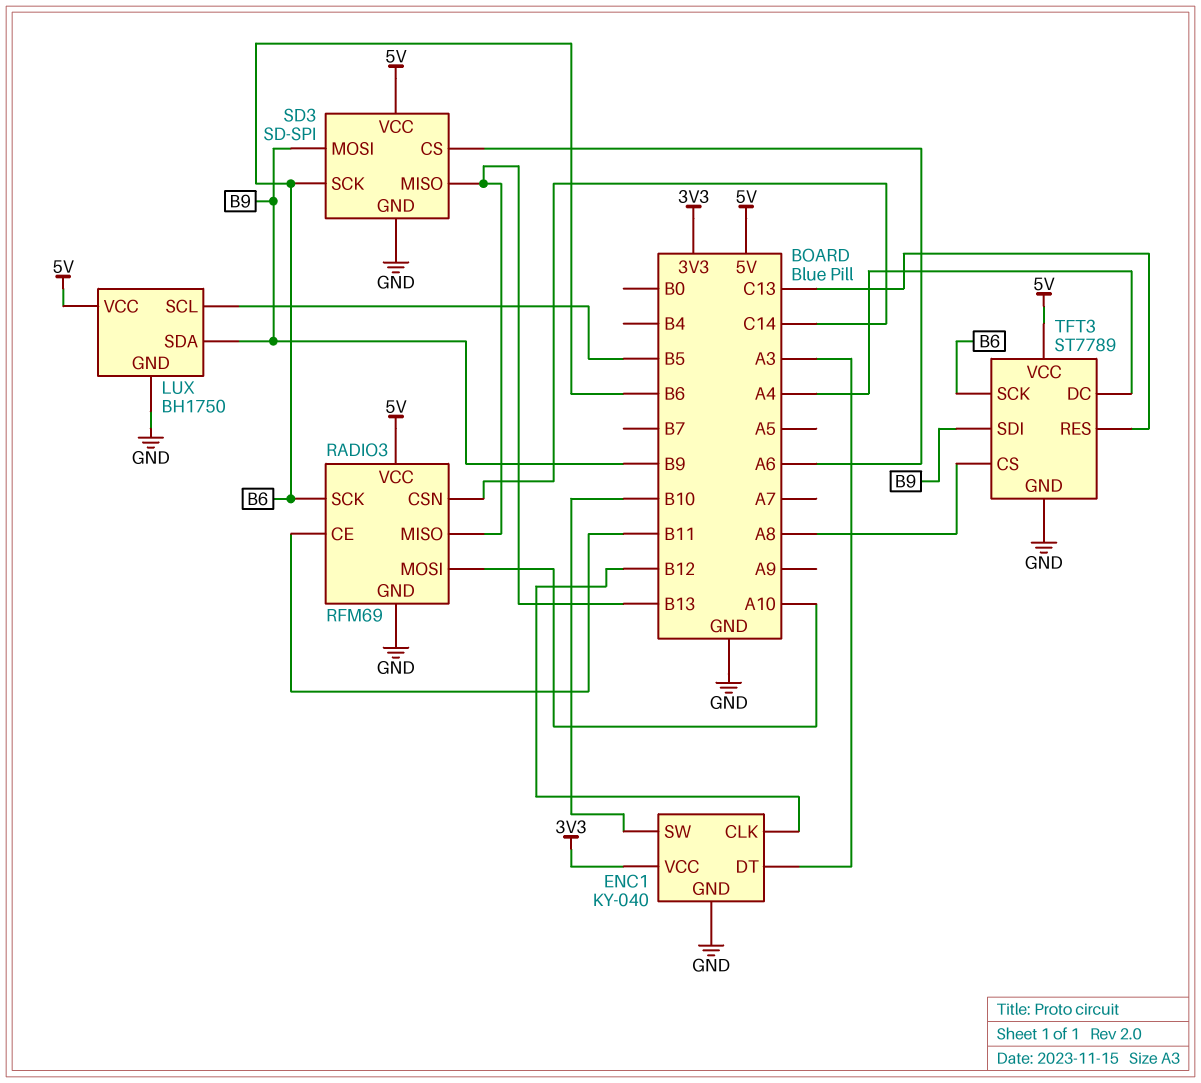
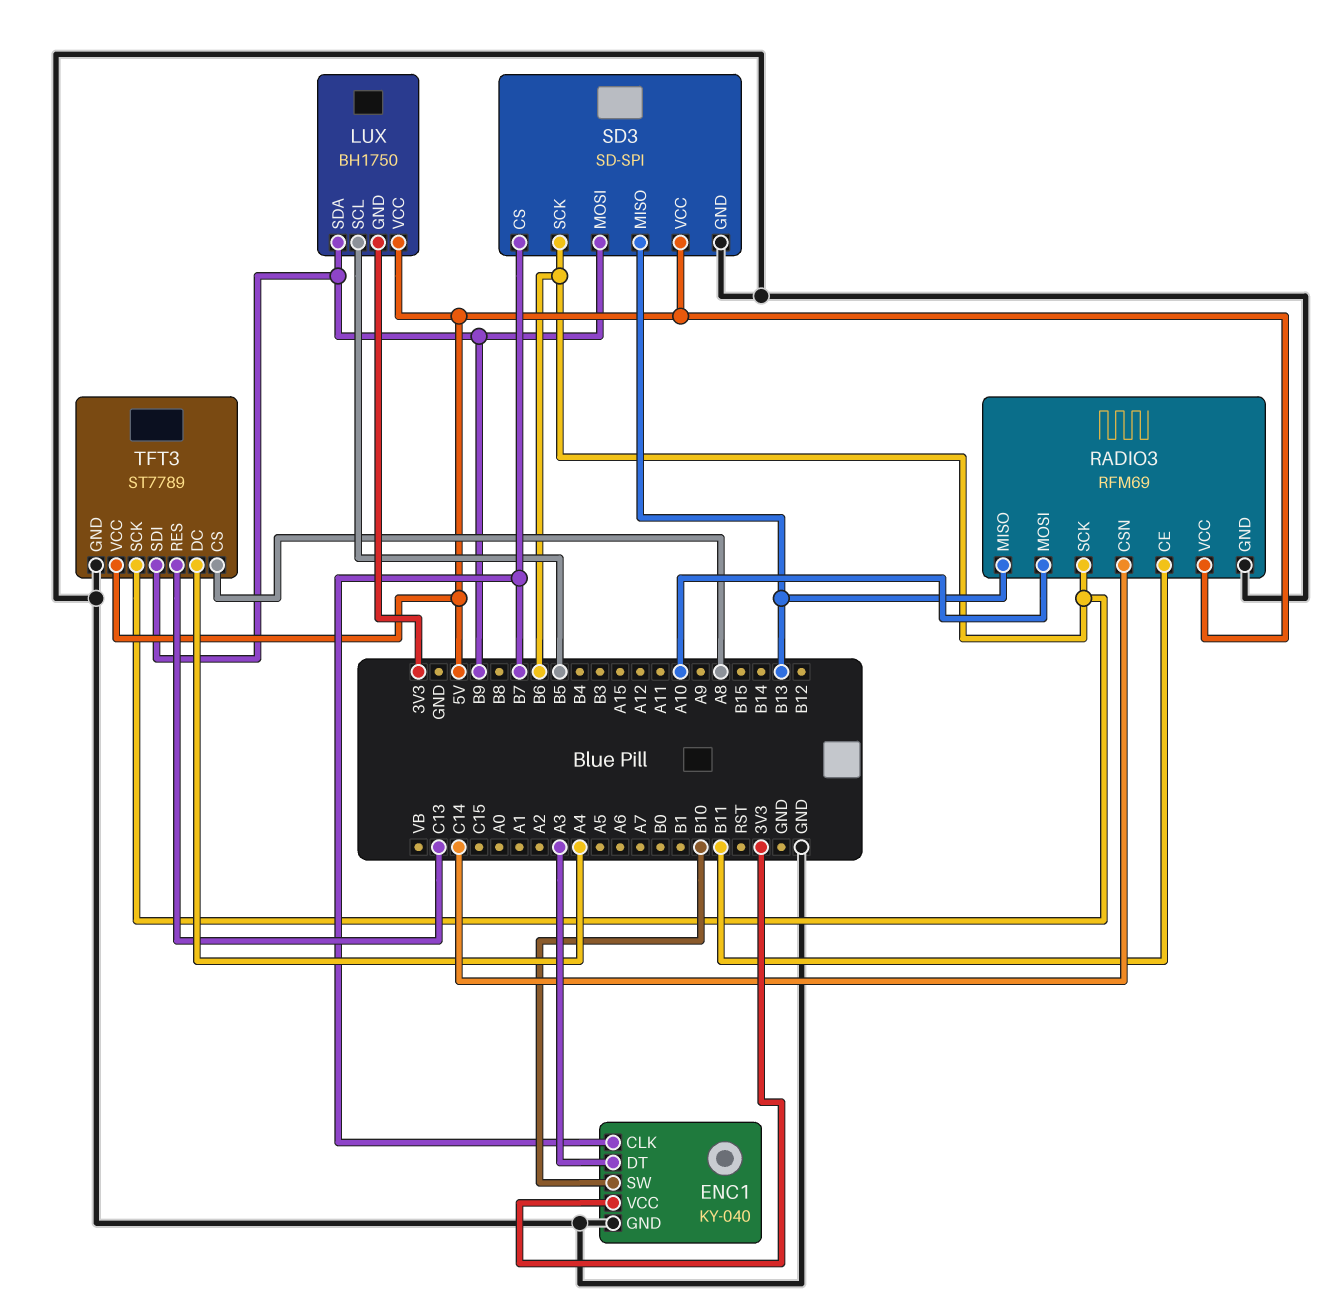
ENC1 pin CLK: B12 -> B7
LUX pin GND: GND -> 3V3
SD3 pin CS: A6 -> B7

